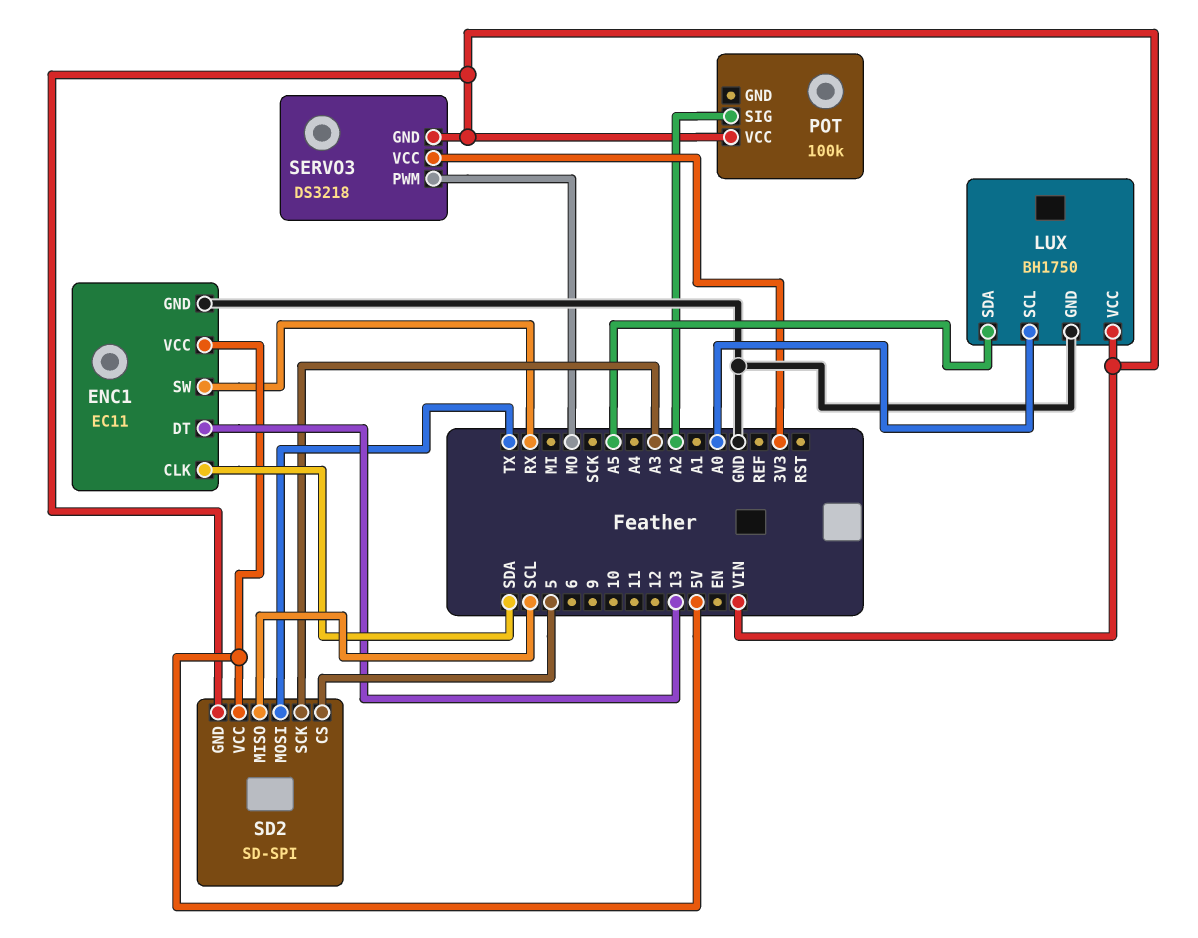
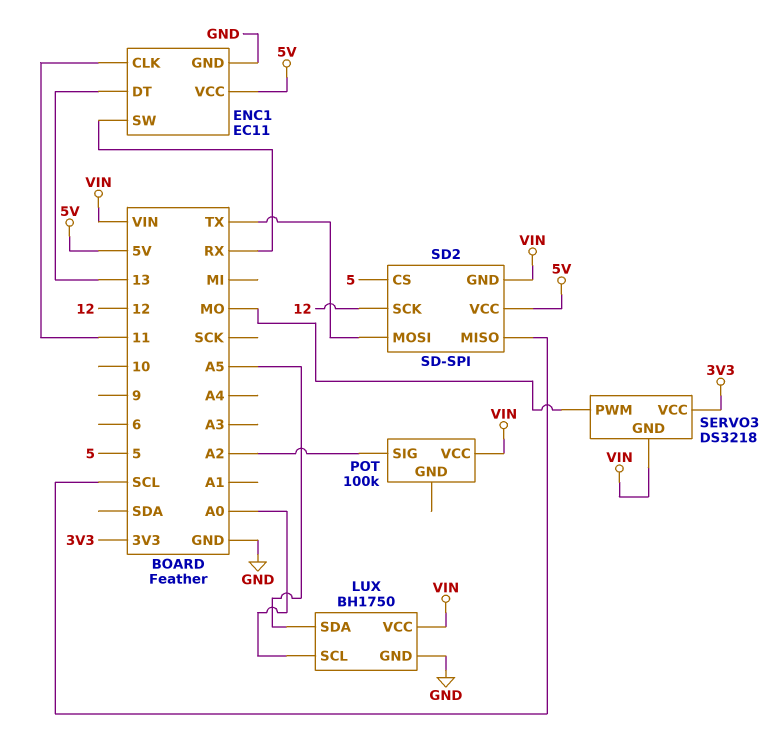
ENC1 pin CLK: SDA -> 11
SD2 pin SCK: A3 -> 12

